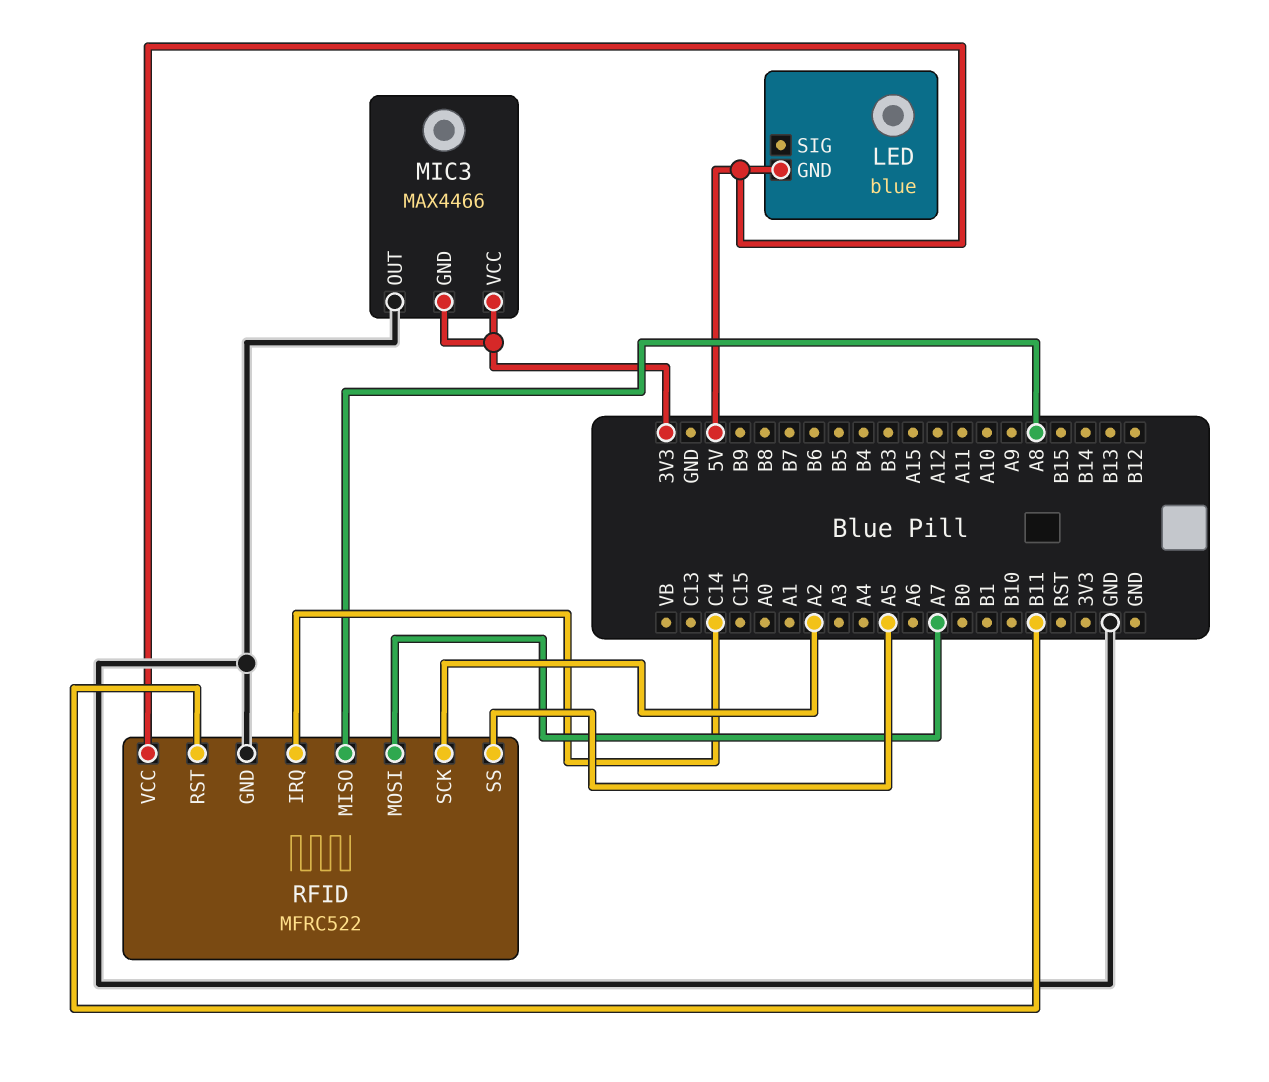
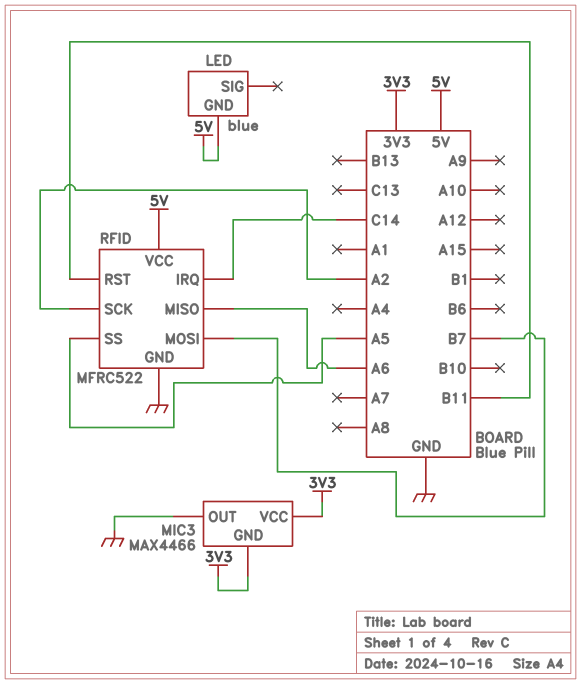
RFID pin MISO: A8 -> A6
RFID pin MOSI: A7 -> B7

